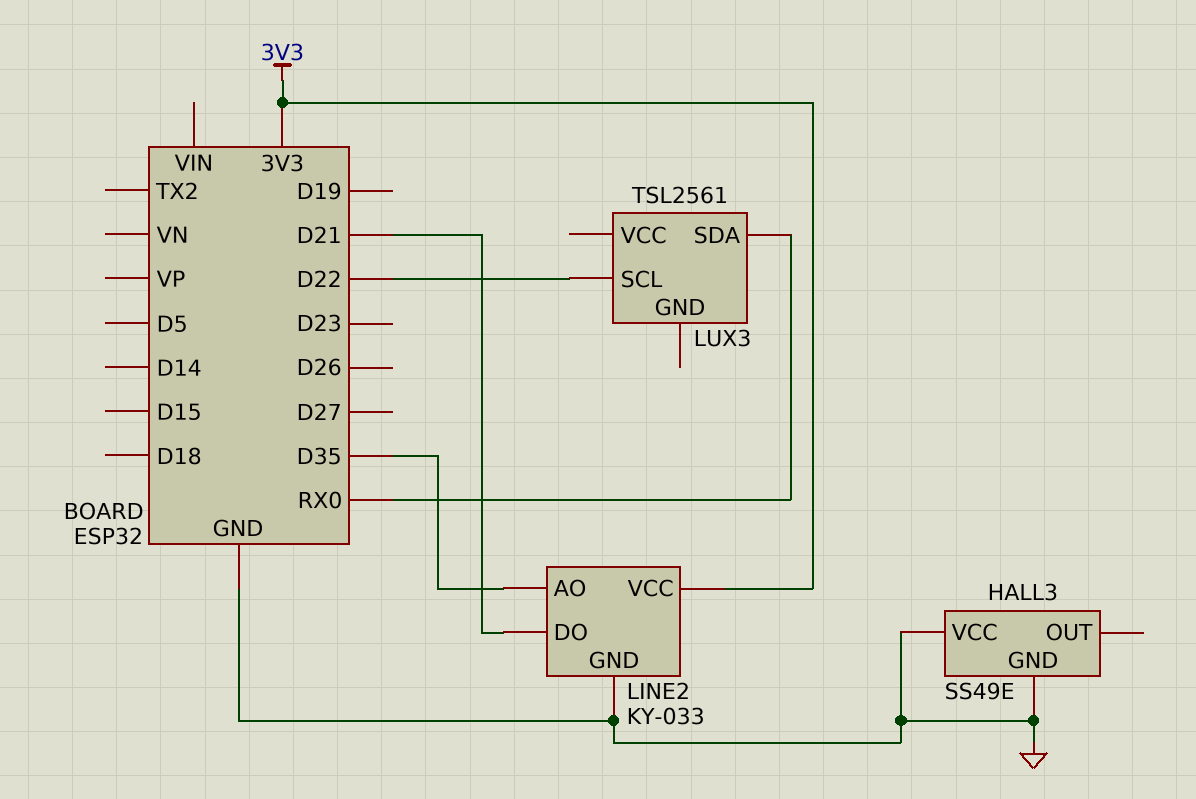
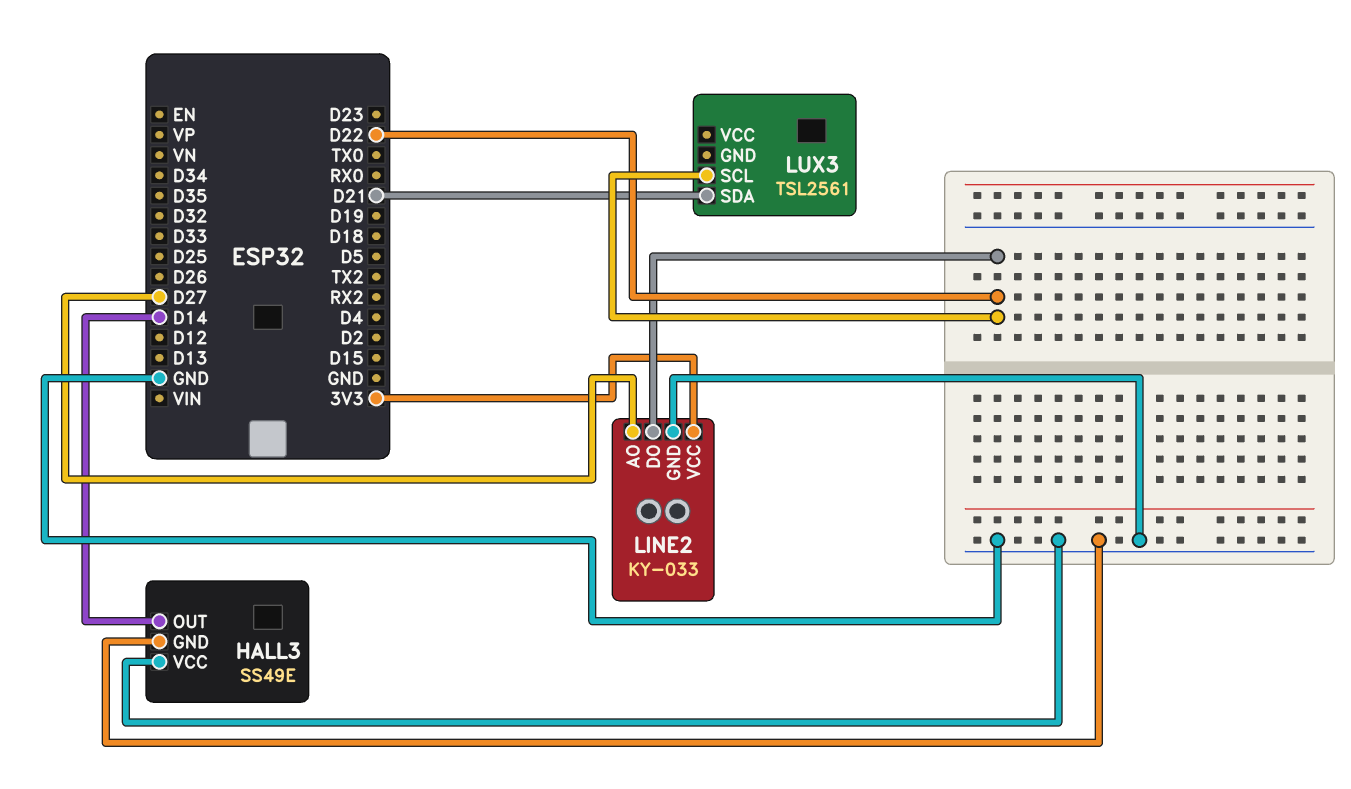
HALL3 pin OUT: none -> D14
LINE2 pin AO: D35 -> D27
LINE2 pin DO: D21 -> D22
LUX3 pin SDA: RX0 -> D21

